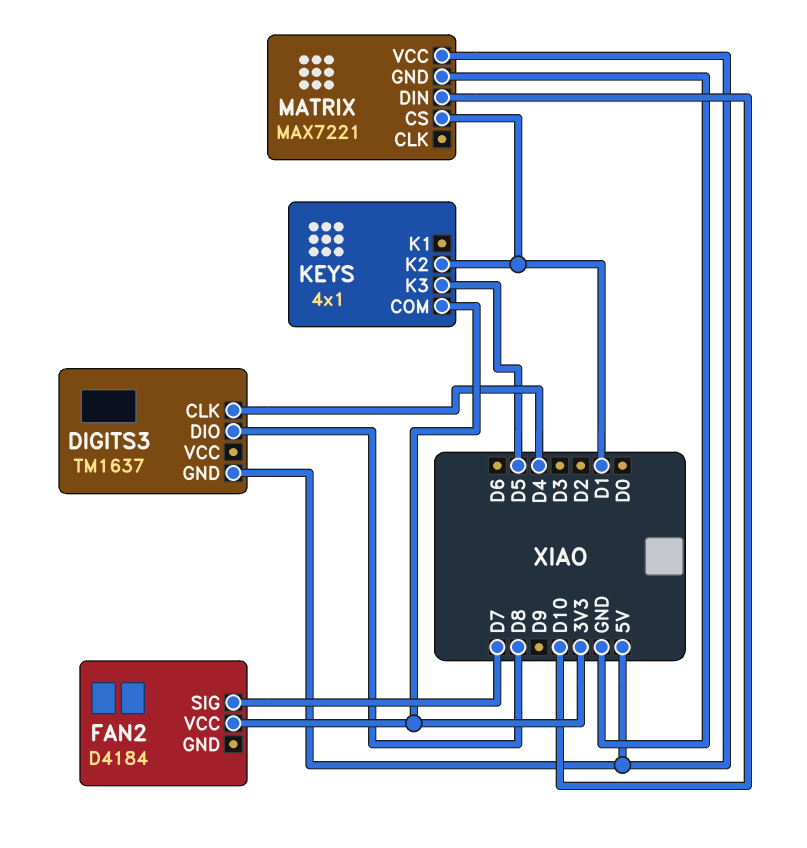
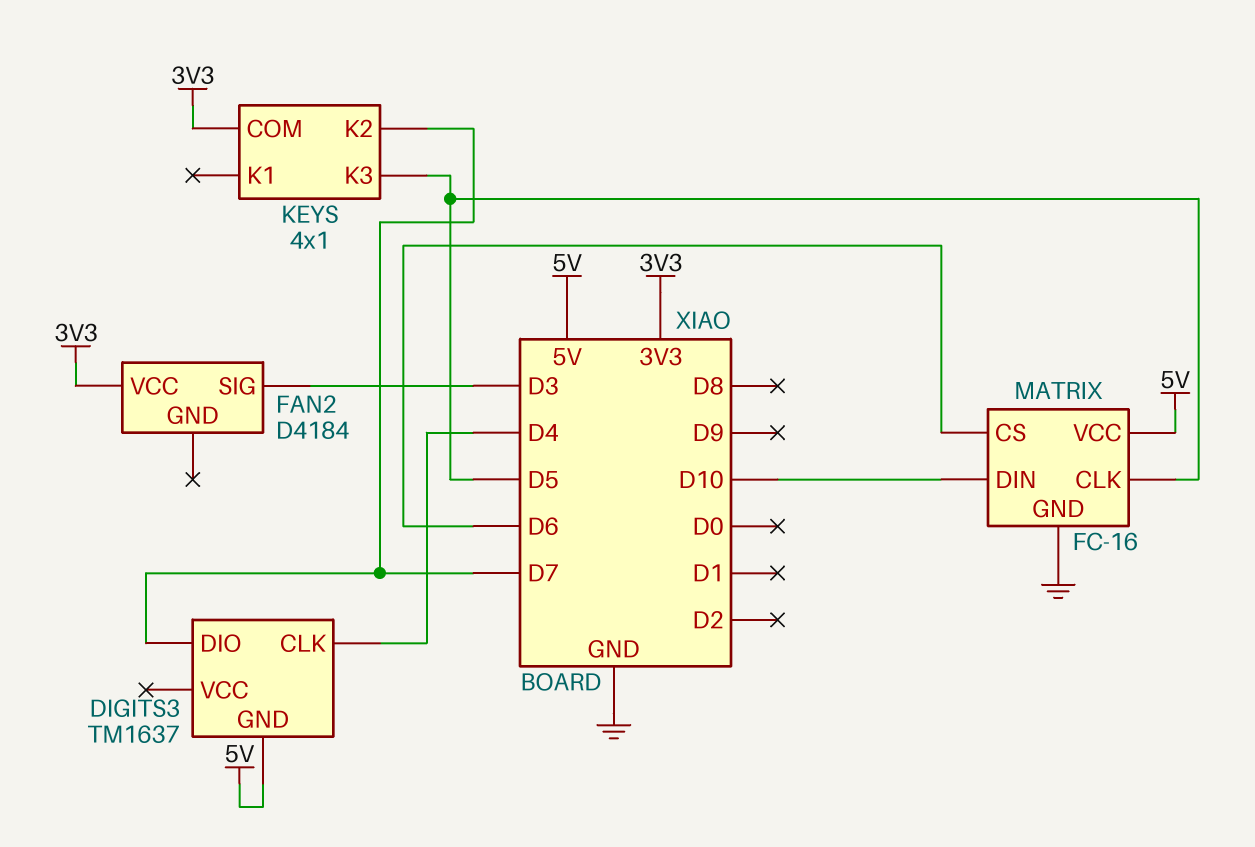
DIGITS3 pin DIO: D8 -> D7
FAN2 pin SIG: D7 -> D3
KEYS pin K2: D1 -> D7
MATRIX: MAX7221 -> FC-16
MATRIX pin CLK: none -> D5
MATRIX pin CS: D1 -> D6

